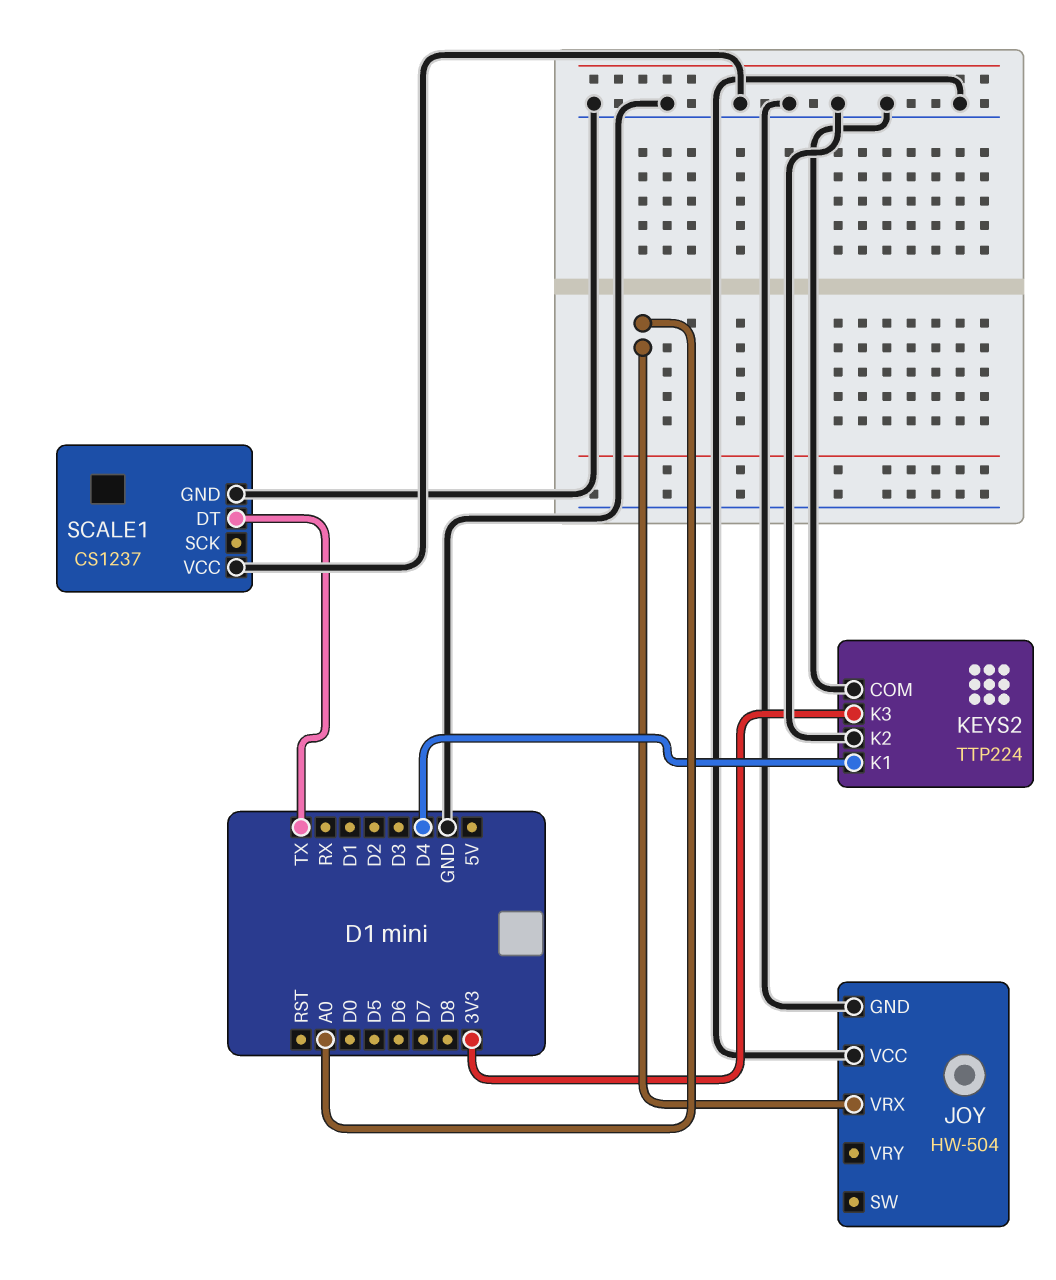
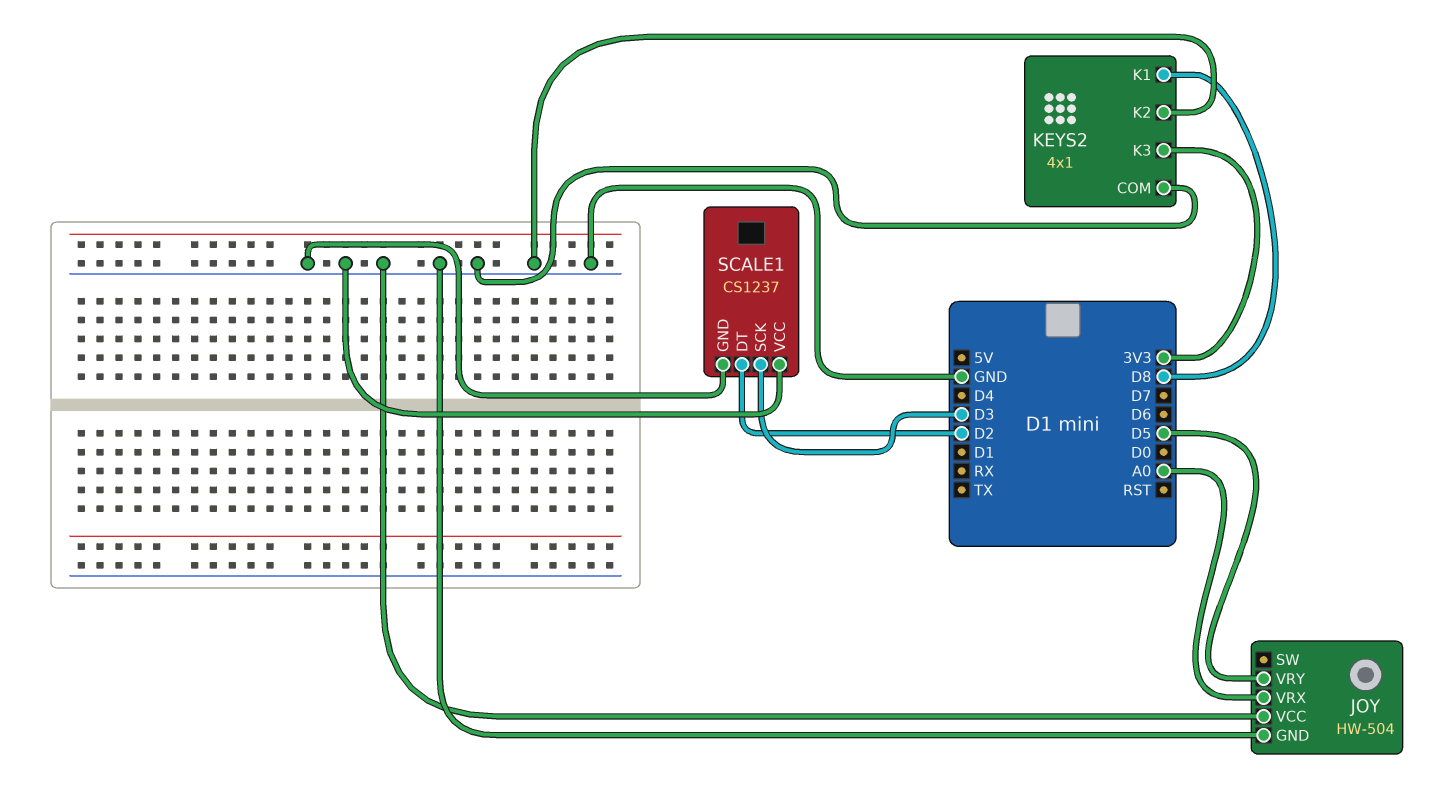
JOY pin VRY: none -> D5
KEYS2: TTP224 -> 4x1
KEYS2 pin K1: D4 -> D8
SCALE1 pin DT: TX -> D2
SCALE1 pin SCK: none -> D3

